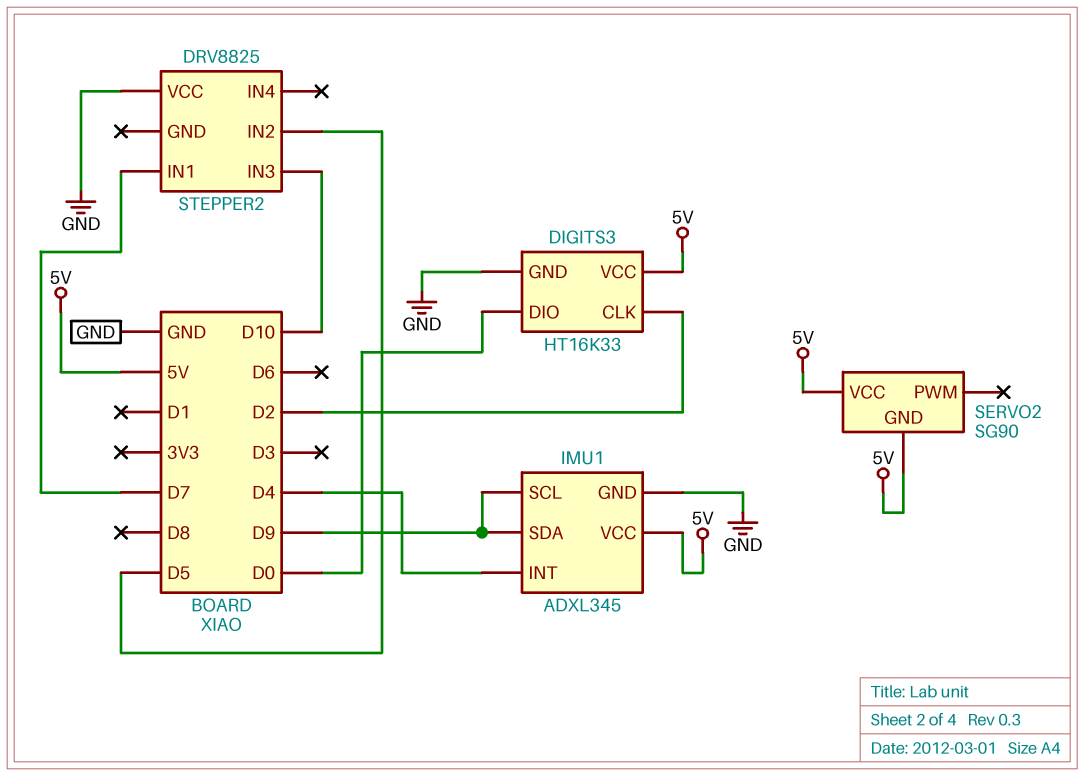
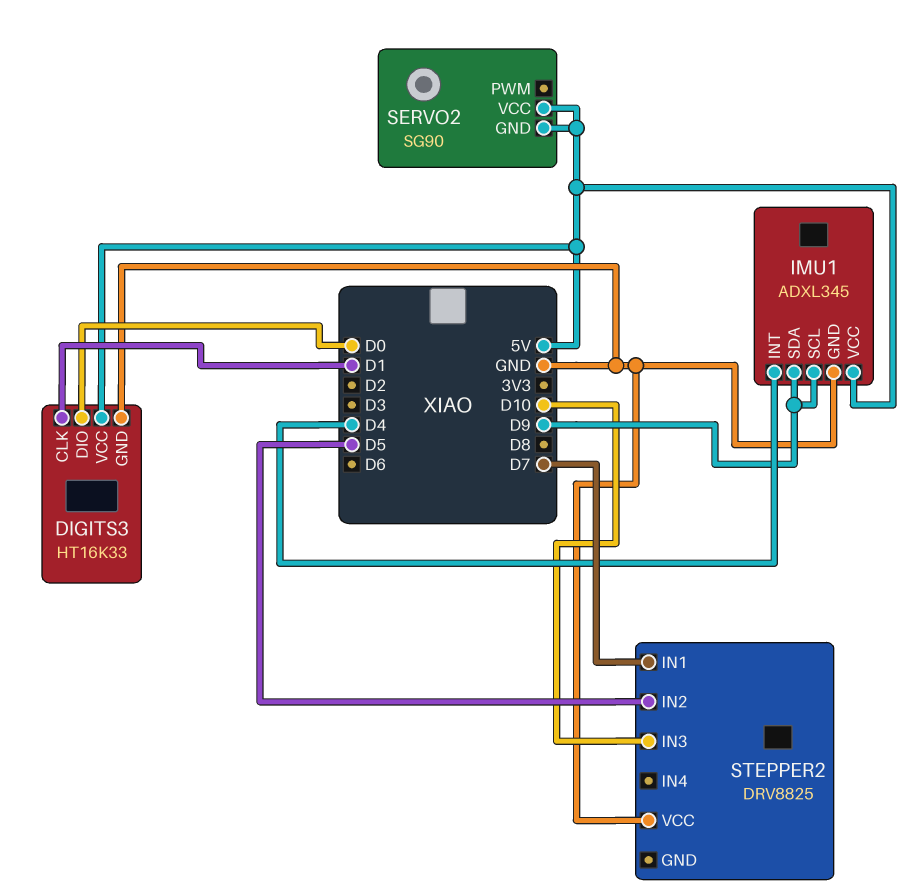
DIGITS3 pin CLK: D2 -> D1

